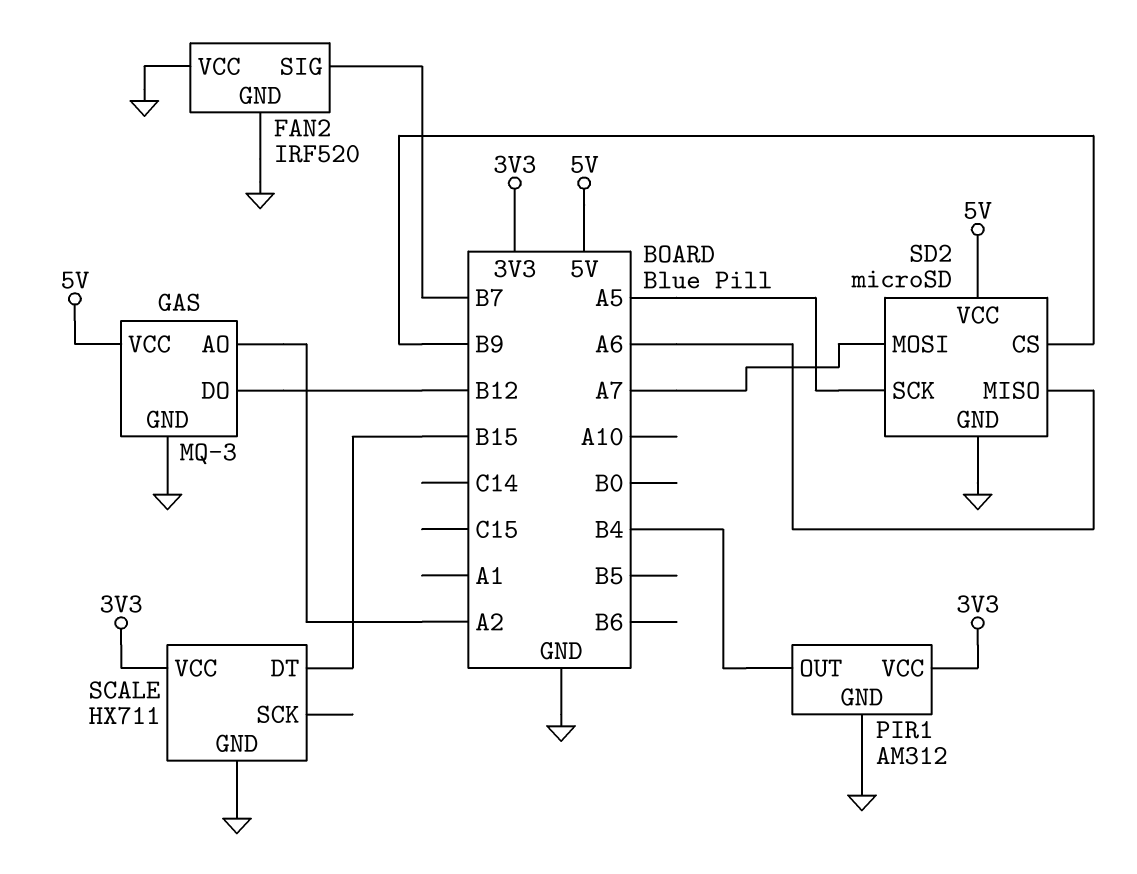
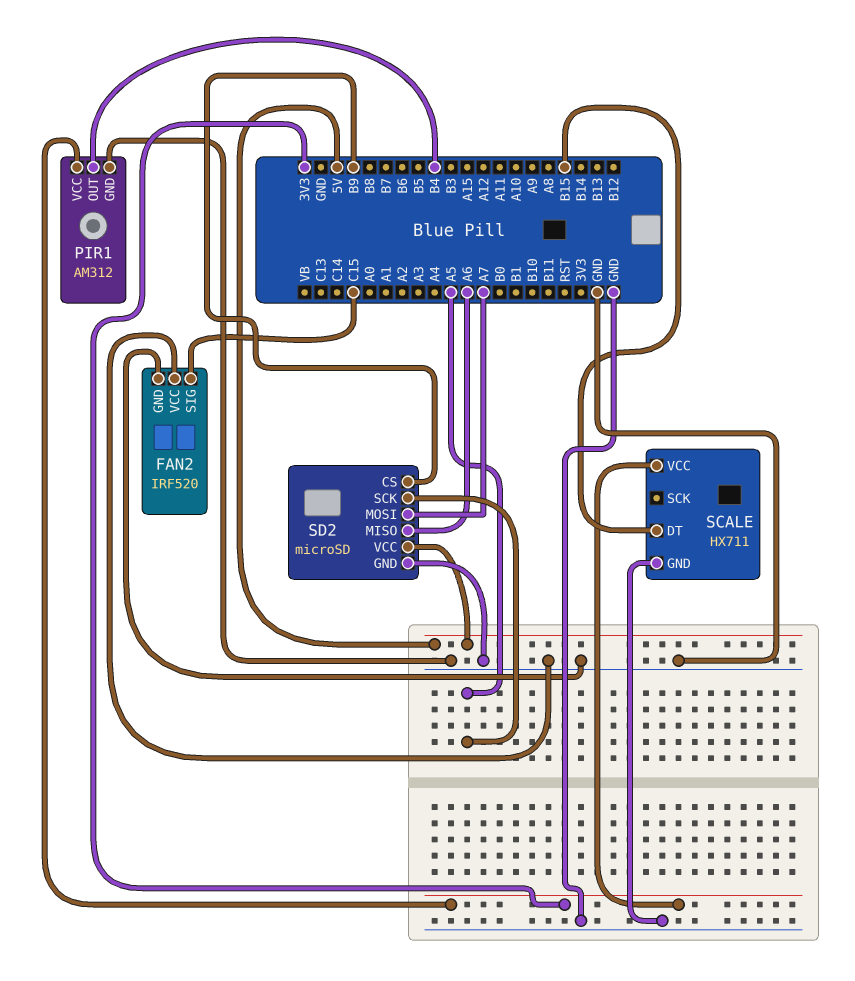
FAN2 pin SIG: B7 -> C15
GAS: MQ-3 -> none
GAS pin AO: A2 -> none
GAS pin DO: B12 -> none
GAS pin GND: GND -> none
GAS pin VCC: 5V -> none

